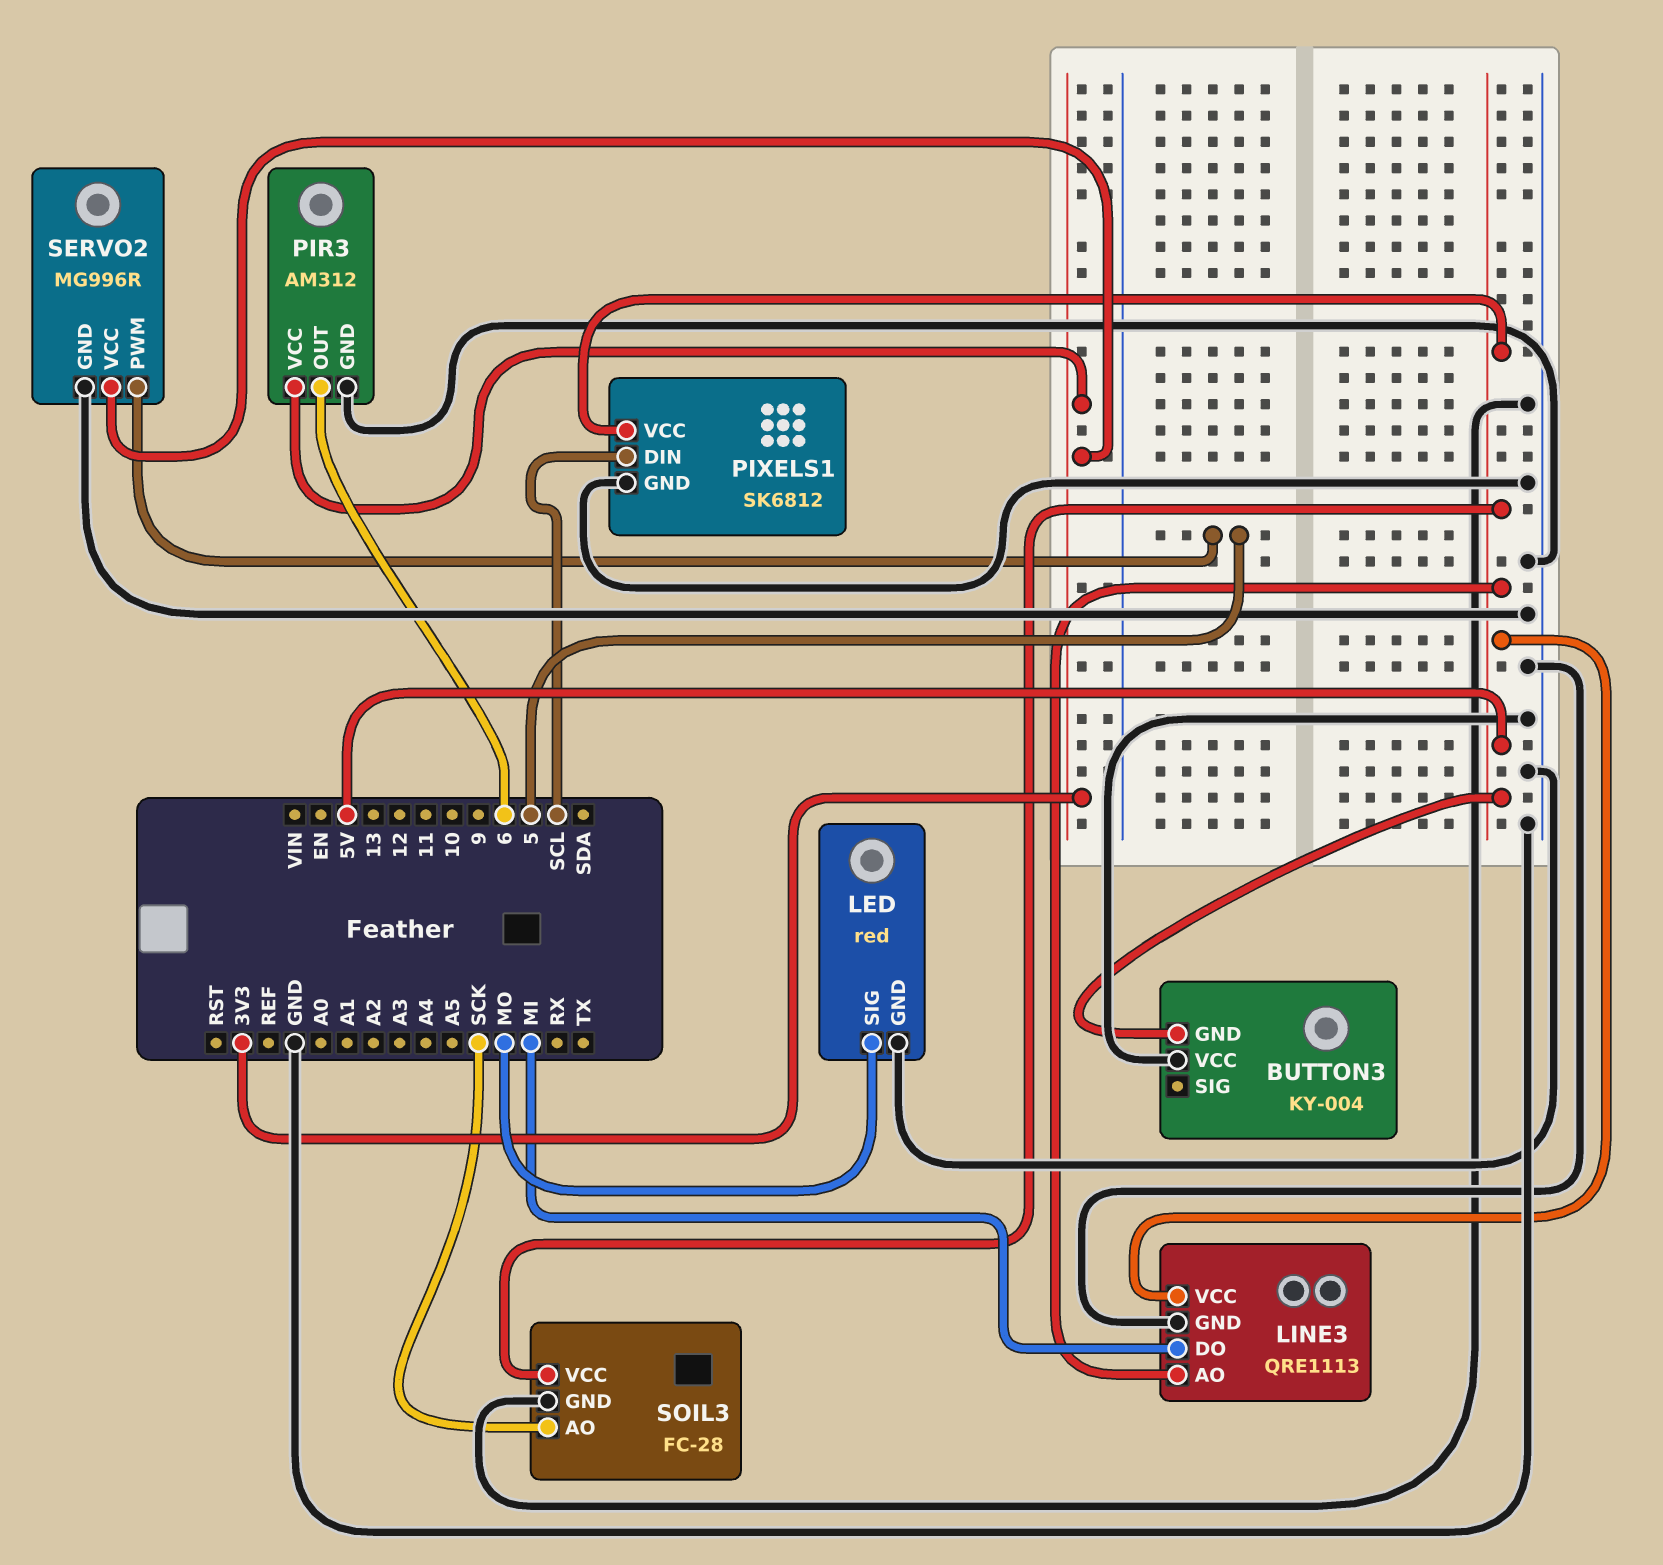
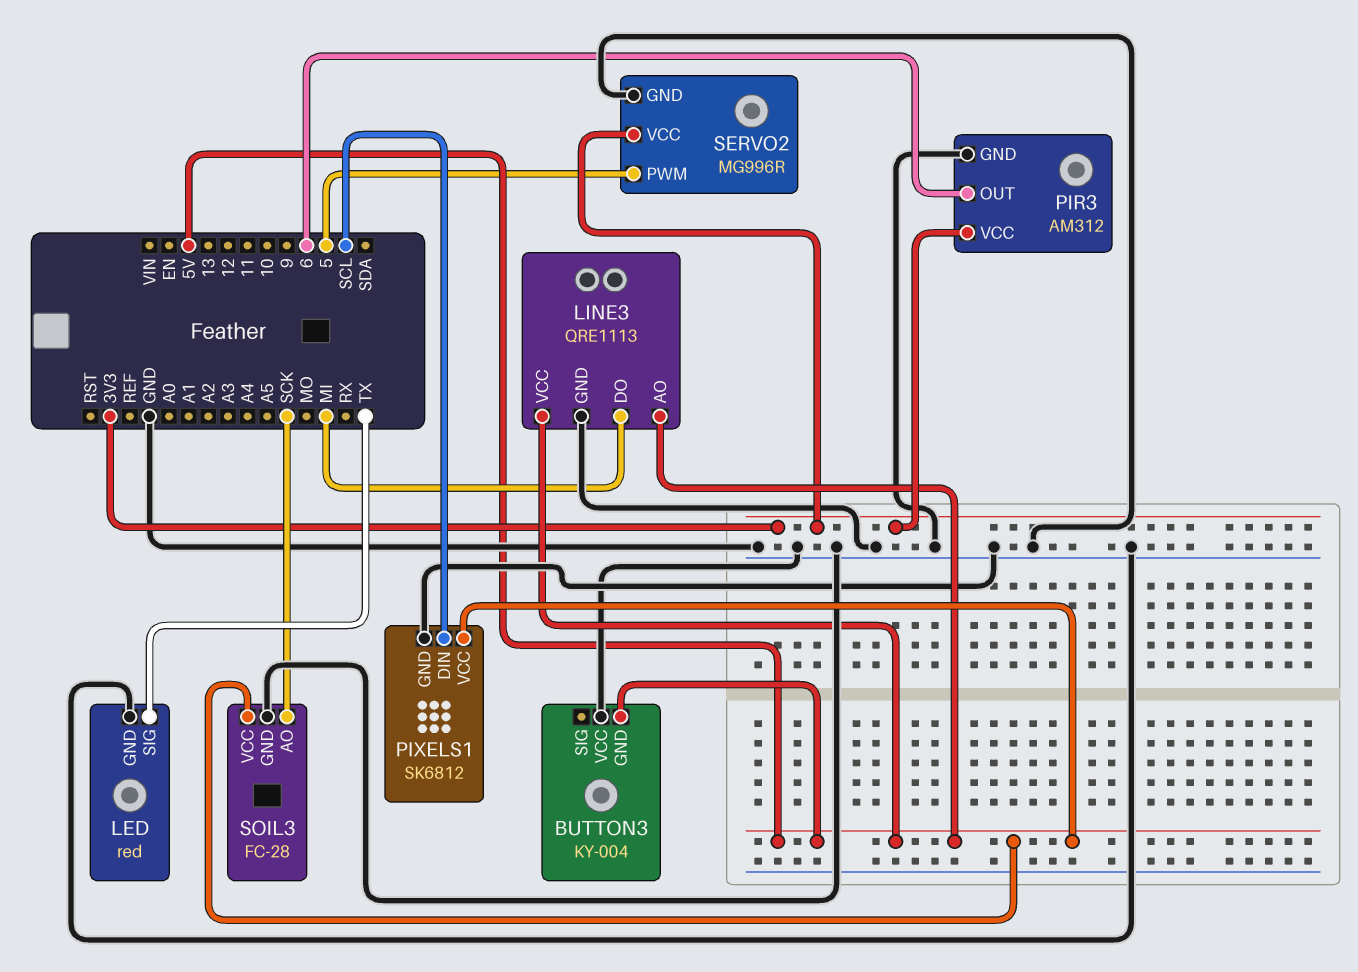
LED pin SIG: MO -> TX

